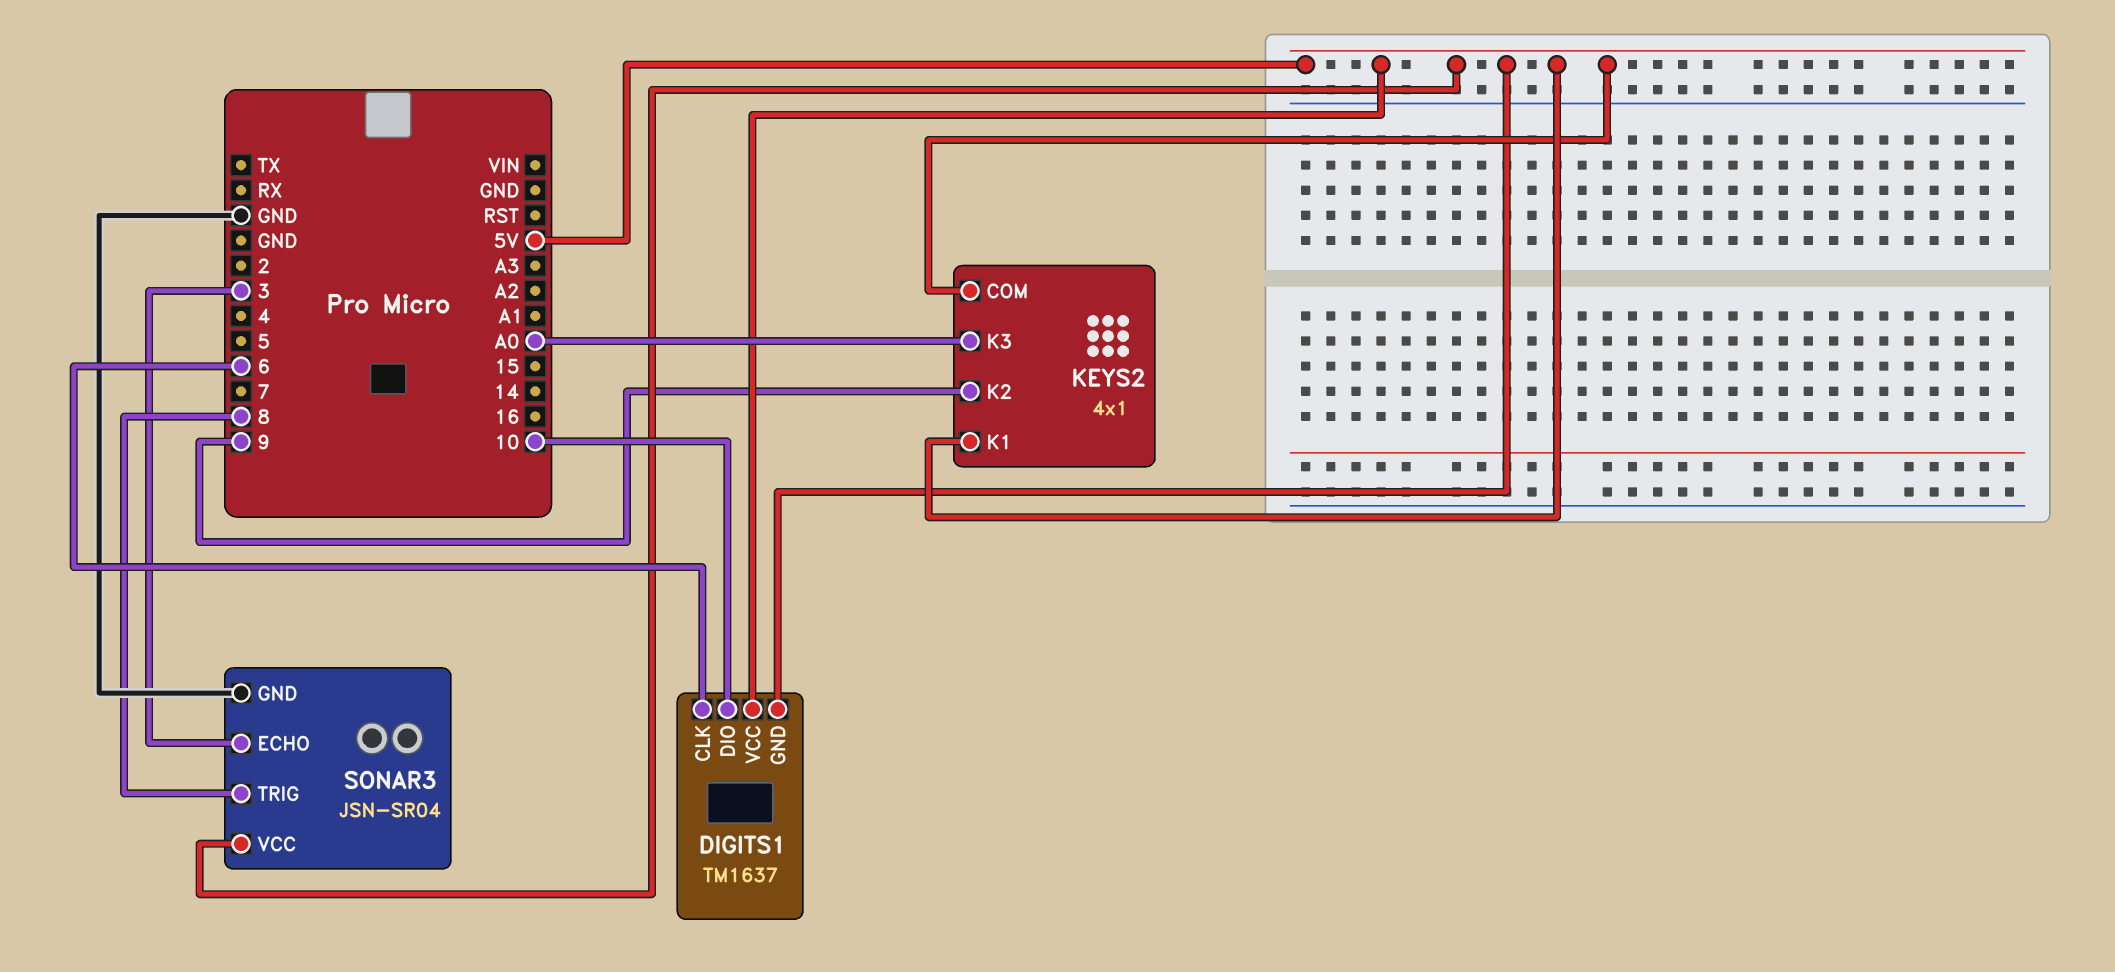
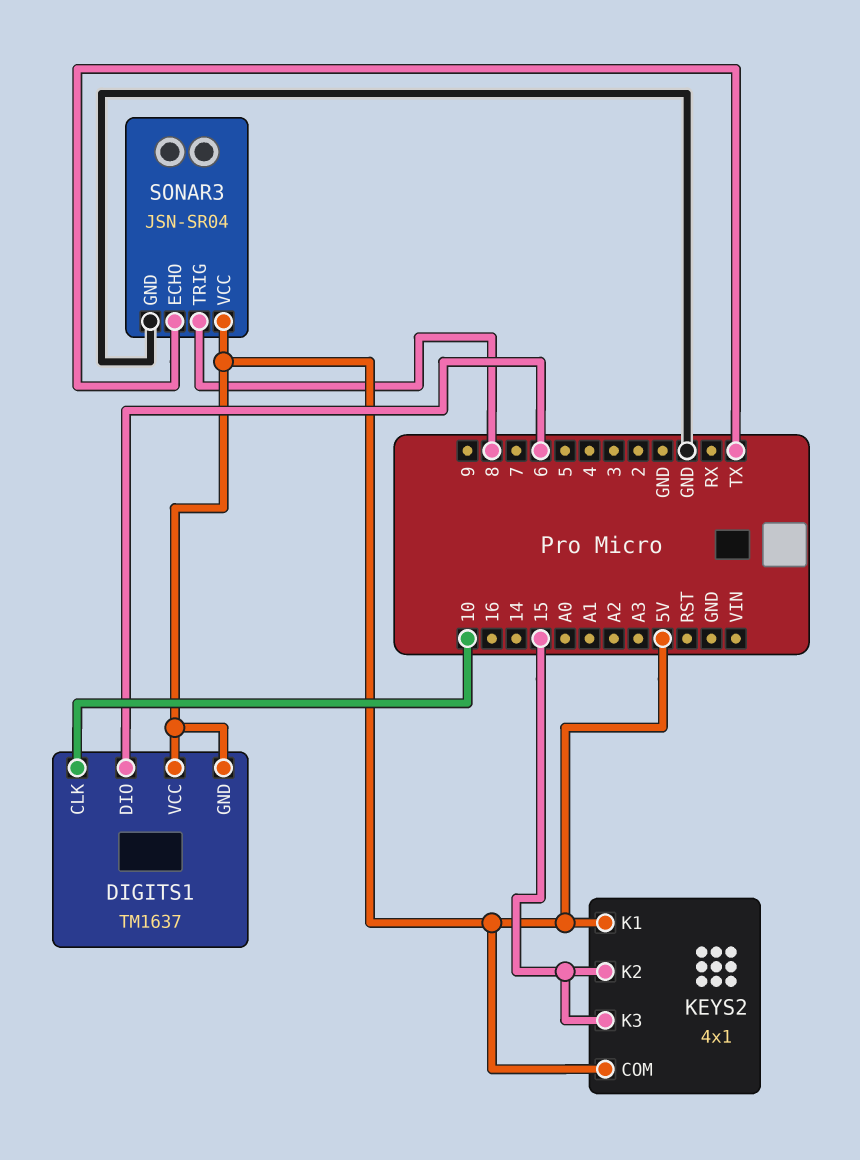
DIGITS1 pin CLK: 6 -> 10
DIGITS1 pin DIO: 10 -> 6
KEYS2 pin K2: 9 -> 15
KEYS2 pin K3: A0 -> 15
SONAR3 pin ECHO: 3 -> TX

